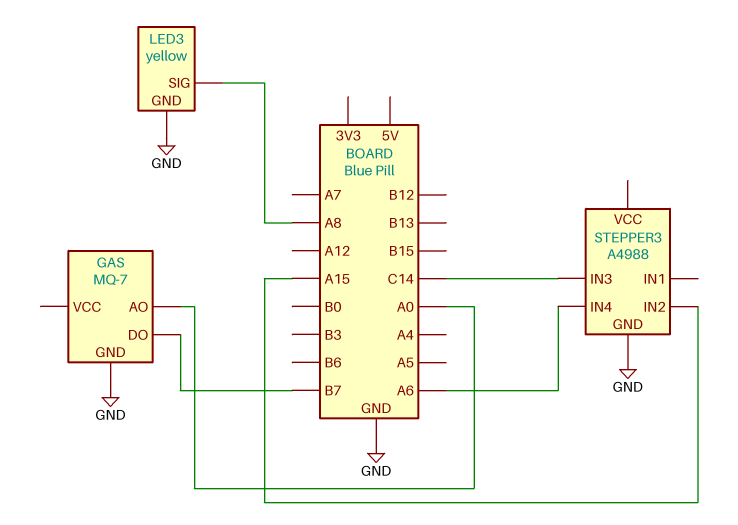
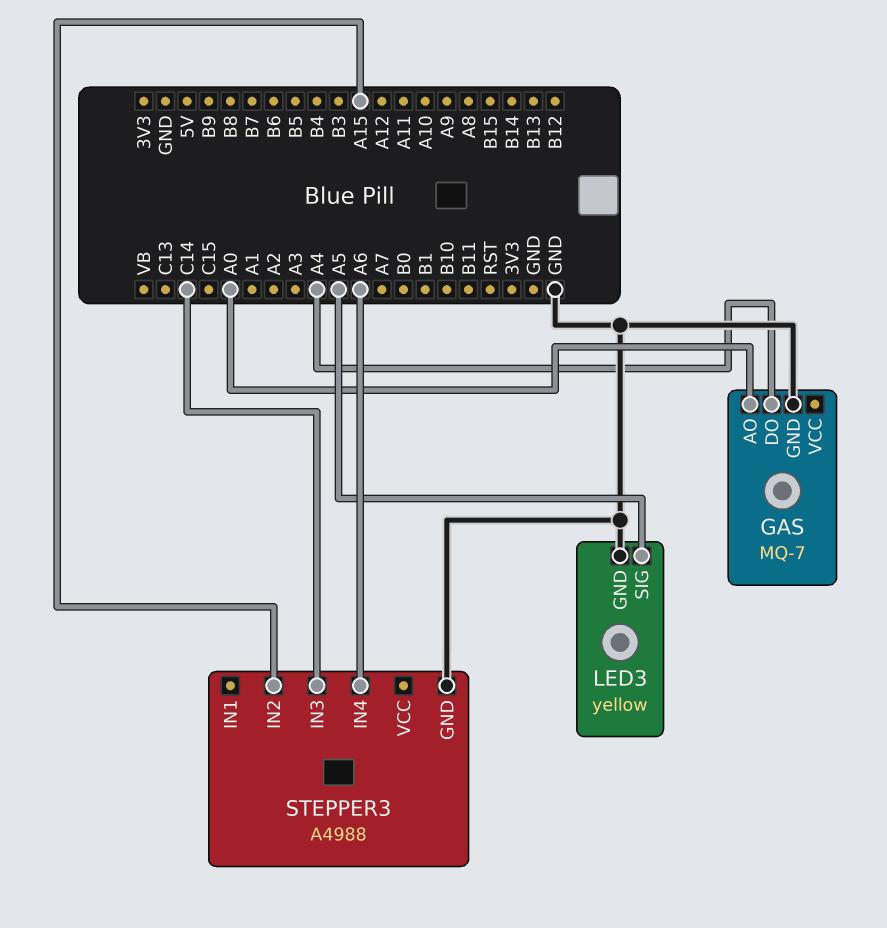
GAS pin DO: B7 -> A4
LED3 pin SIG: A8 -> A5

